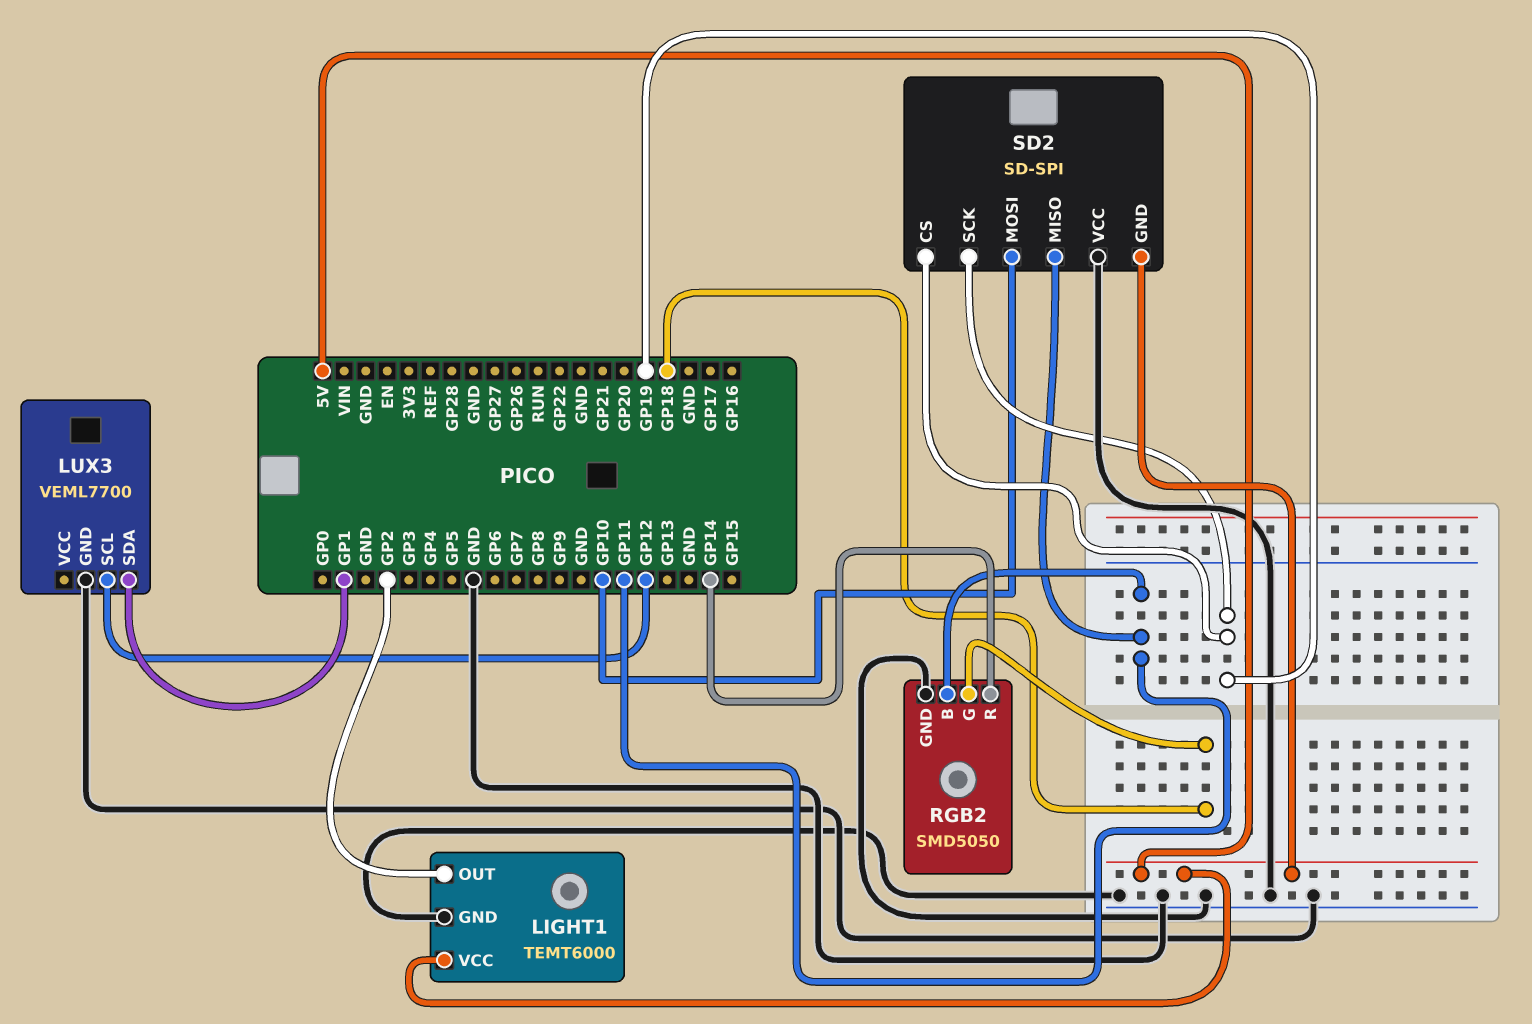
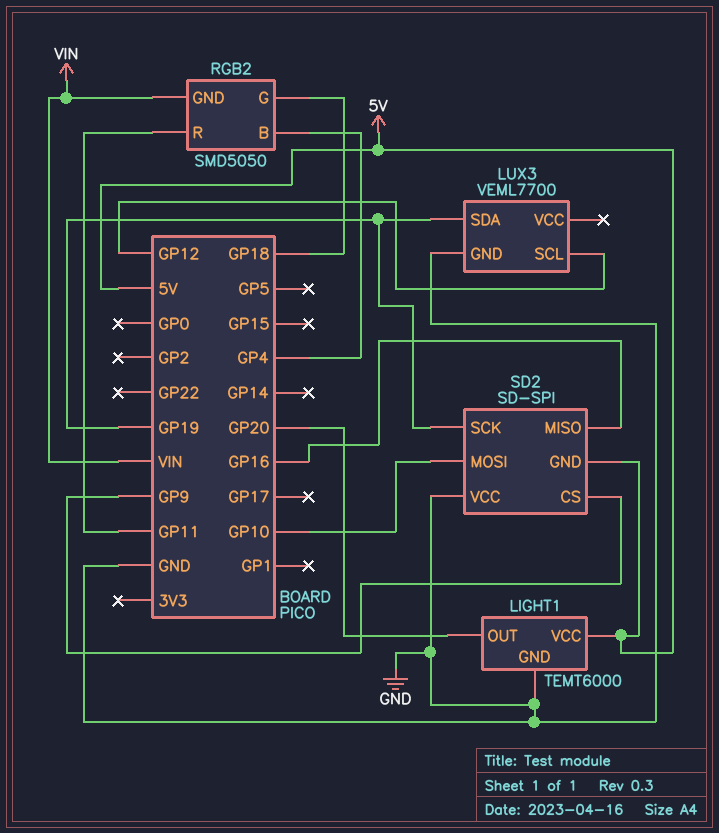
LIGHT1 pin OUT: GP2 -> GP20
LUX3 pin SDA: GP1 -> GP19
RGB2 pin B: GP11 -> GP4
RGB2 pin GND: GND -> VIN
RGB2 pin R: GP14 -> GP11
SD2 pin CS: GP19 -> GP9
SD2 pin MISO: GP11 -> GP16

